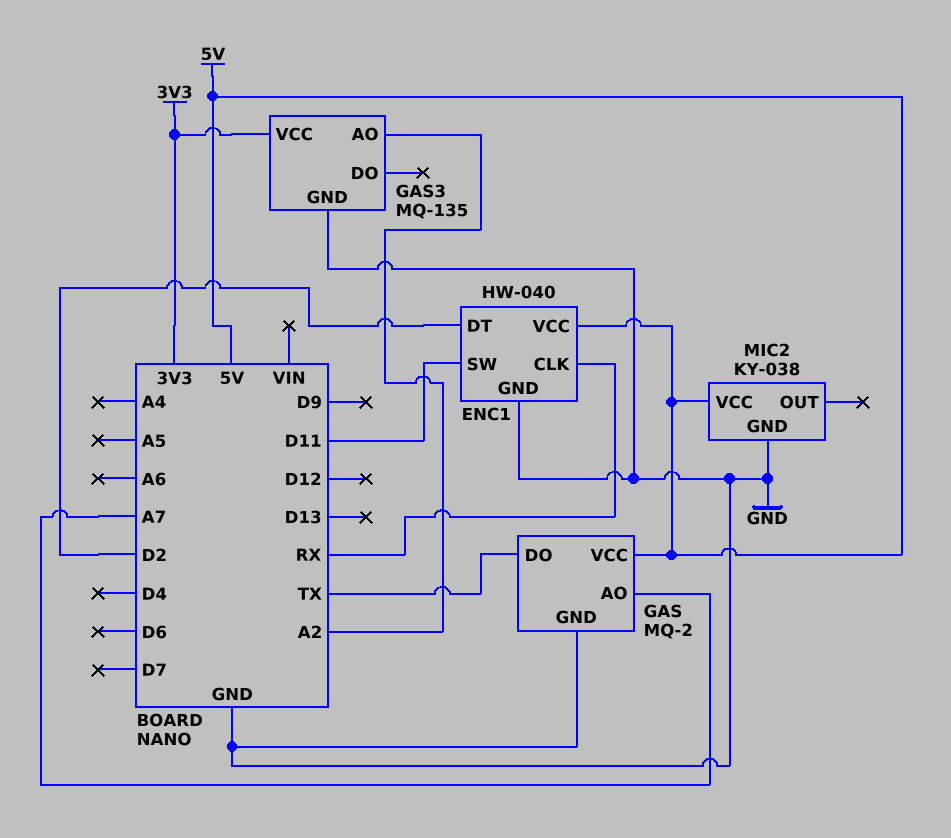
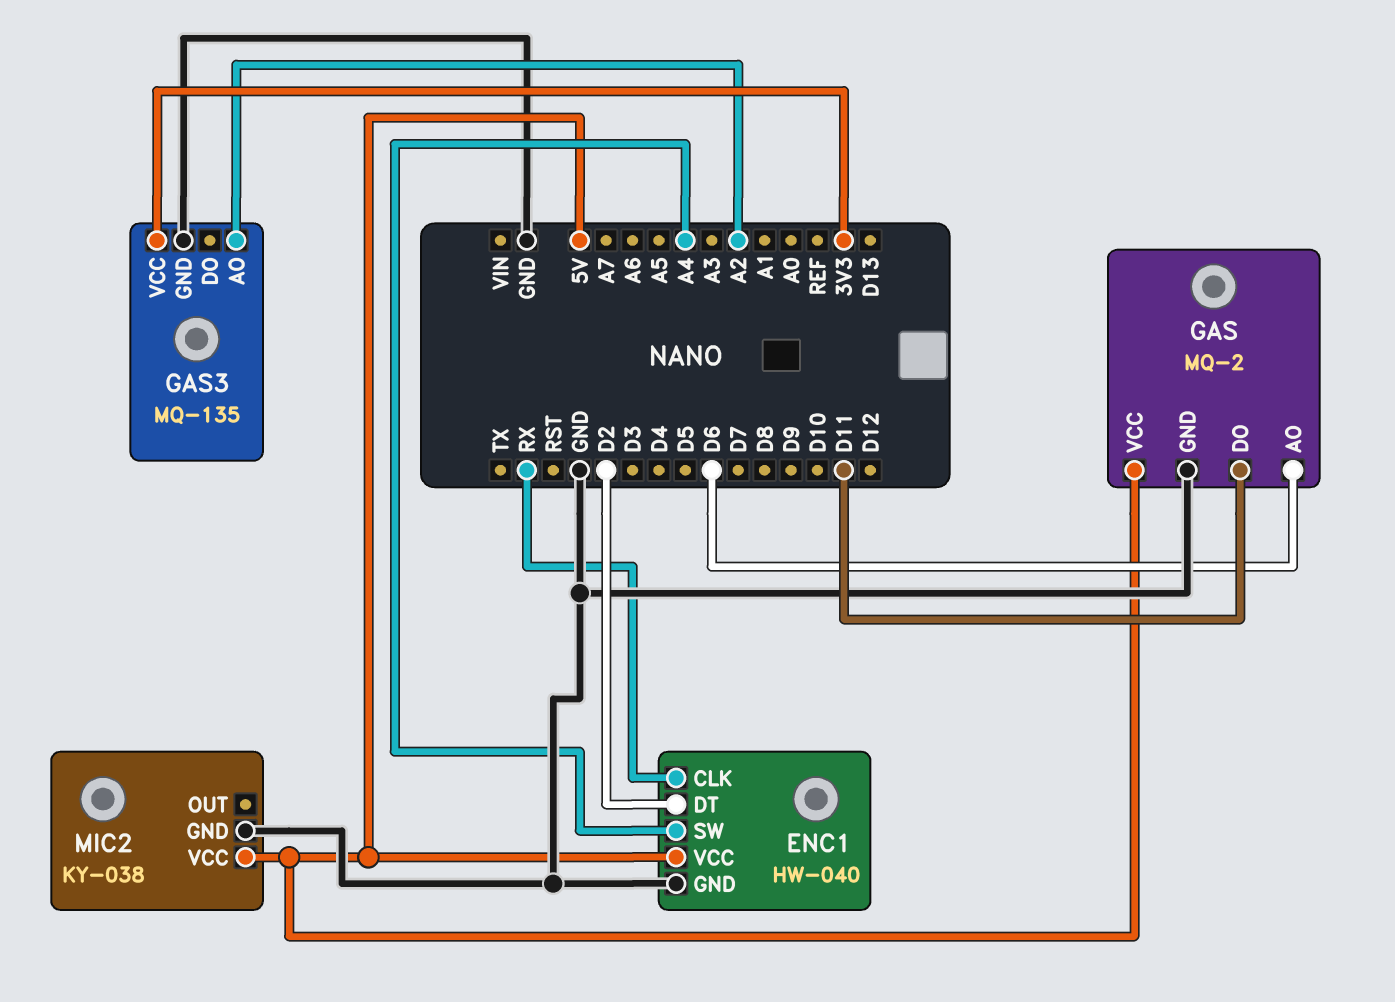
ENC1 pin SW: D11 -> A4
GAS pin AO: A7 -> D6
GAS pin DO: TX -> D11

